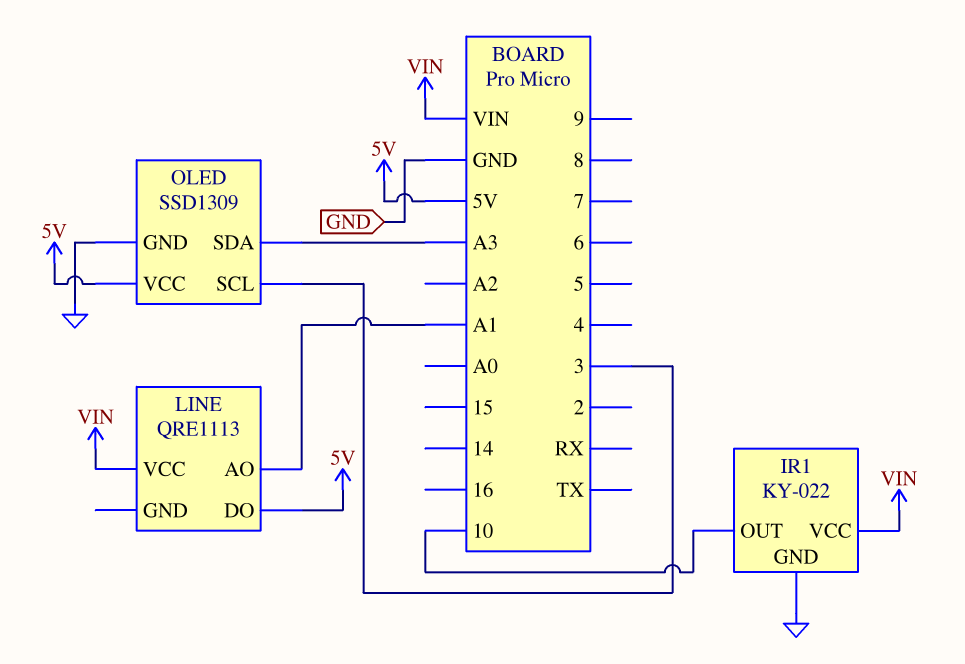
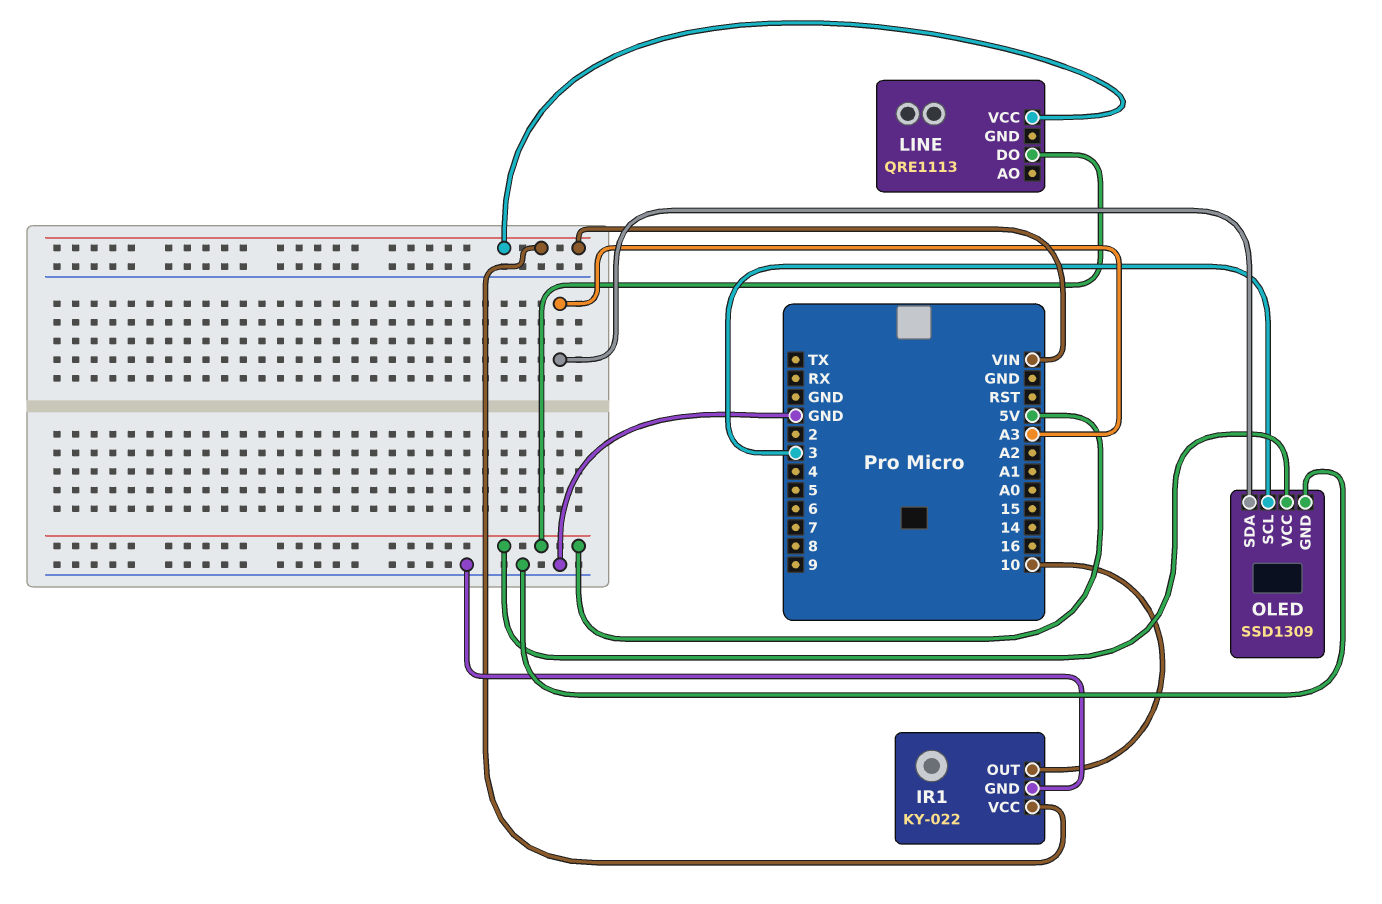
LINE pin AO: A1 -> none

